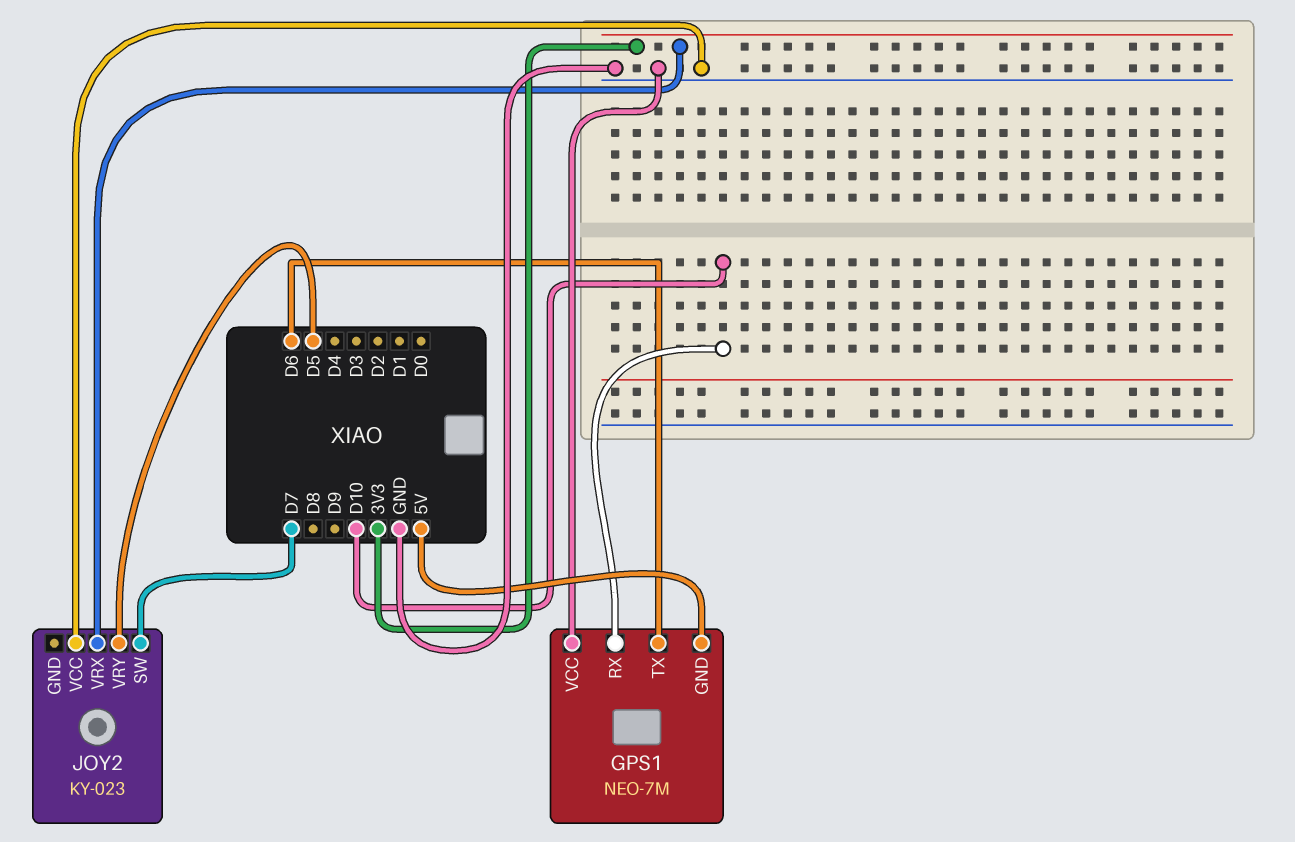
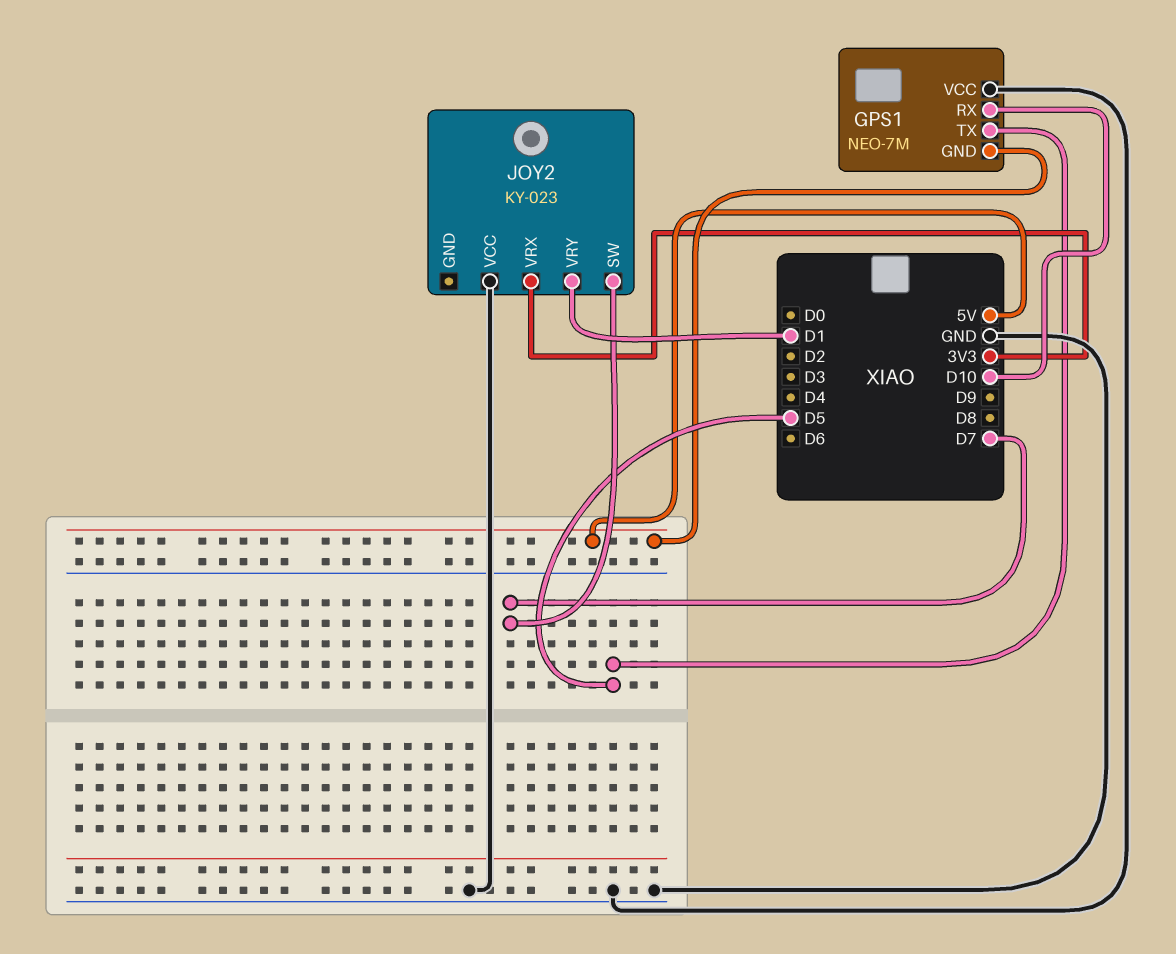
GPS1 pin TX: D6 -> D5
JOY2 pin VRY: D5 -> D1

